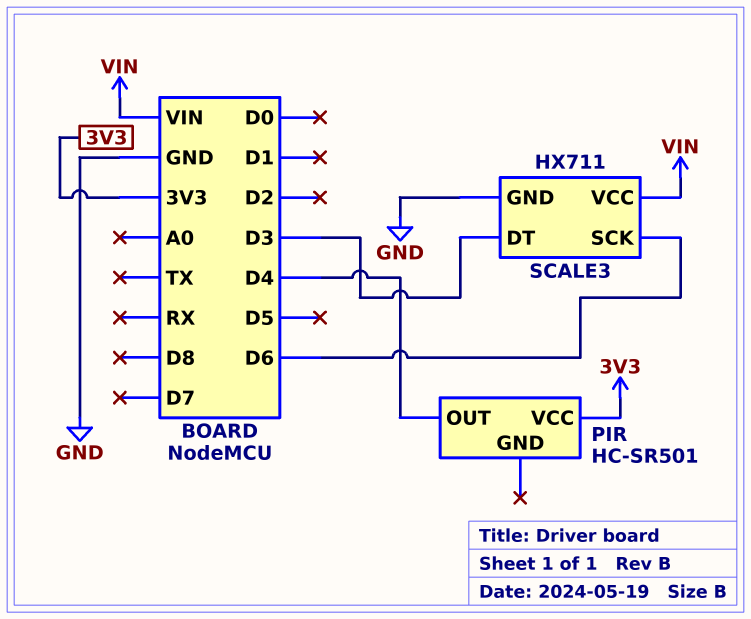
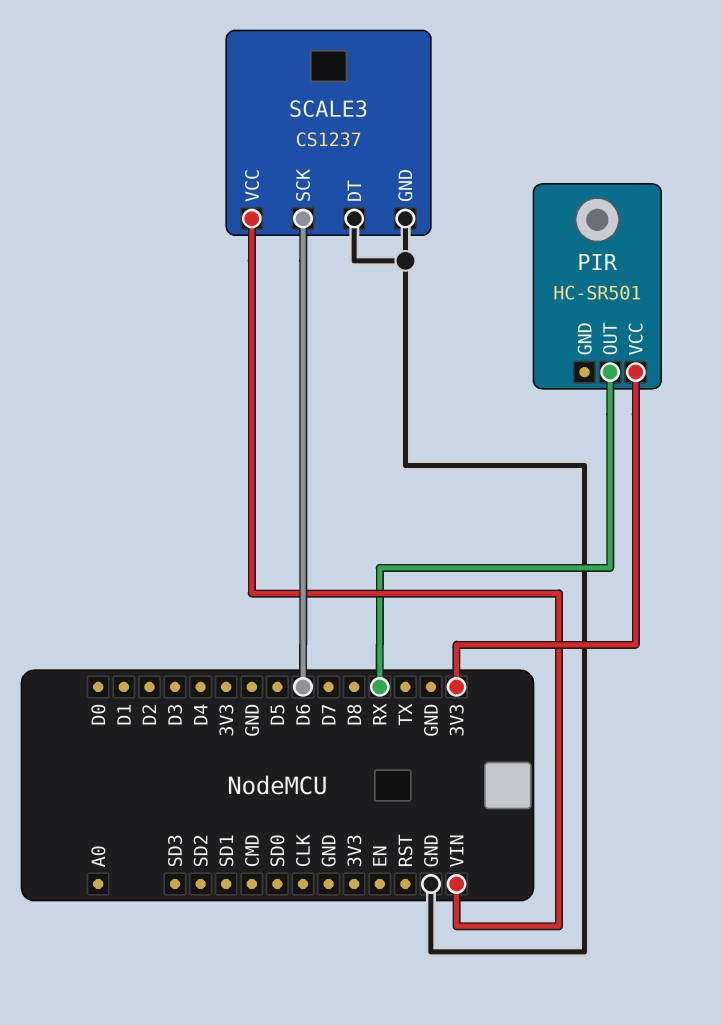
PIR pin OUT: D4 -> RX
SCALE3: HX711 -> CS1237
SCALE3 pin DT: D3 -> GND

